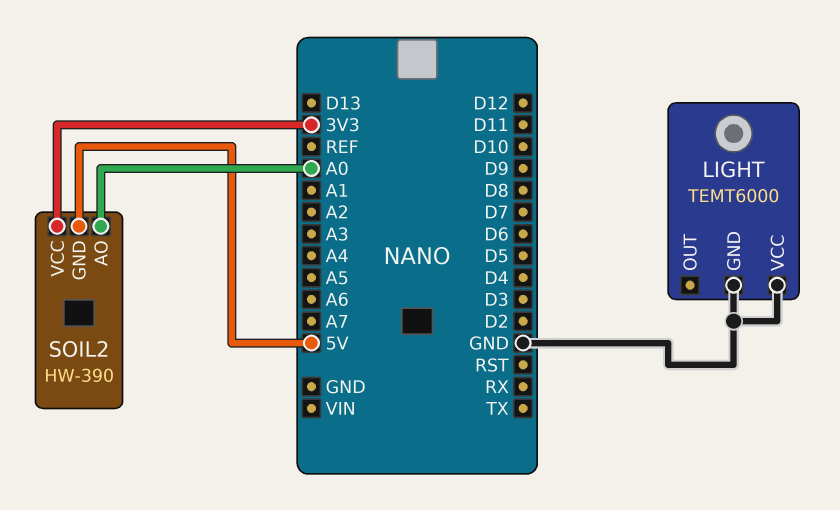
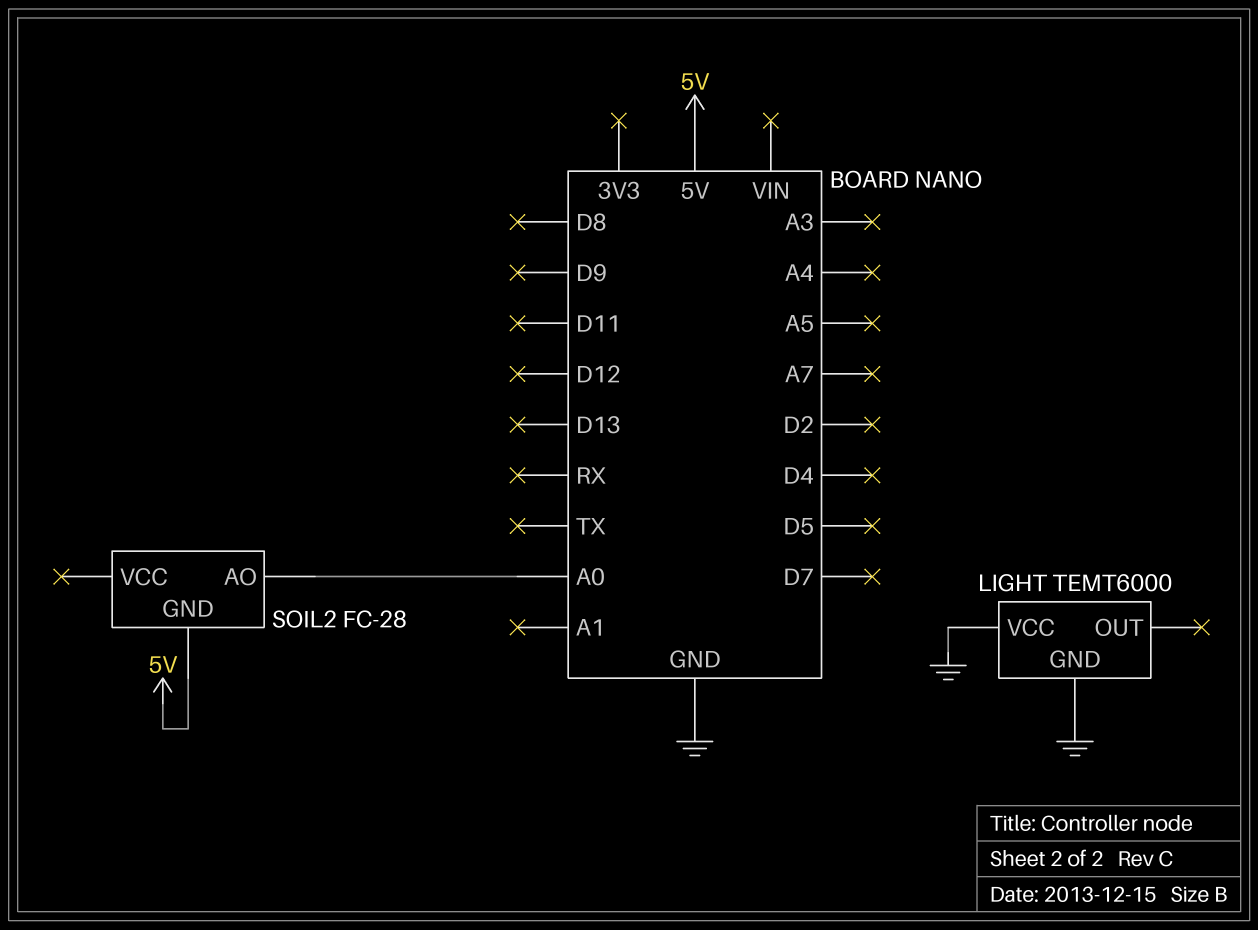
SOIL2: HW-390 -> FC-28
SOIL2 pin VCC: 3V3 -> none

